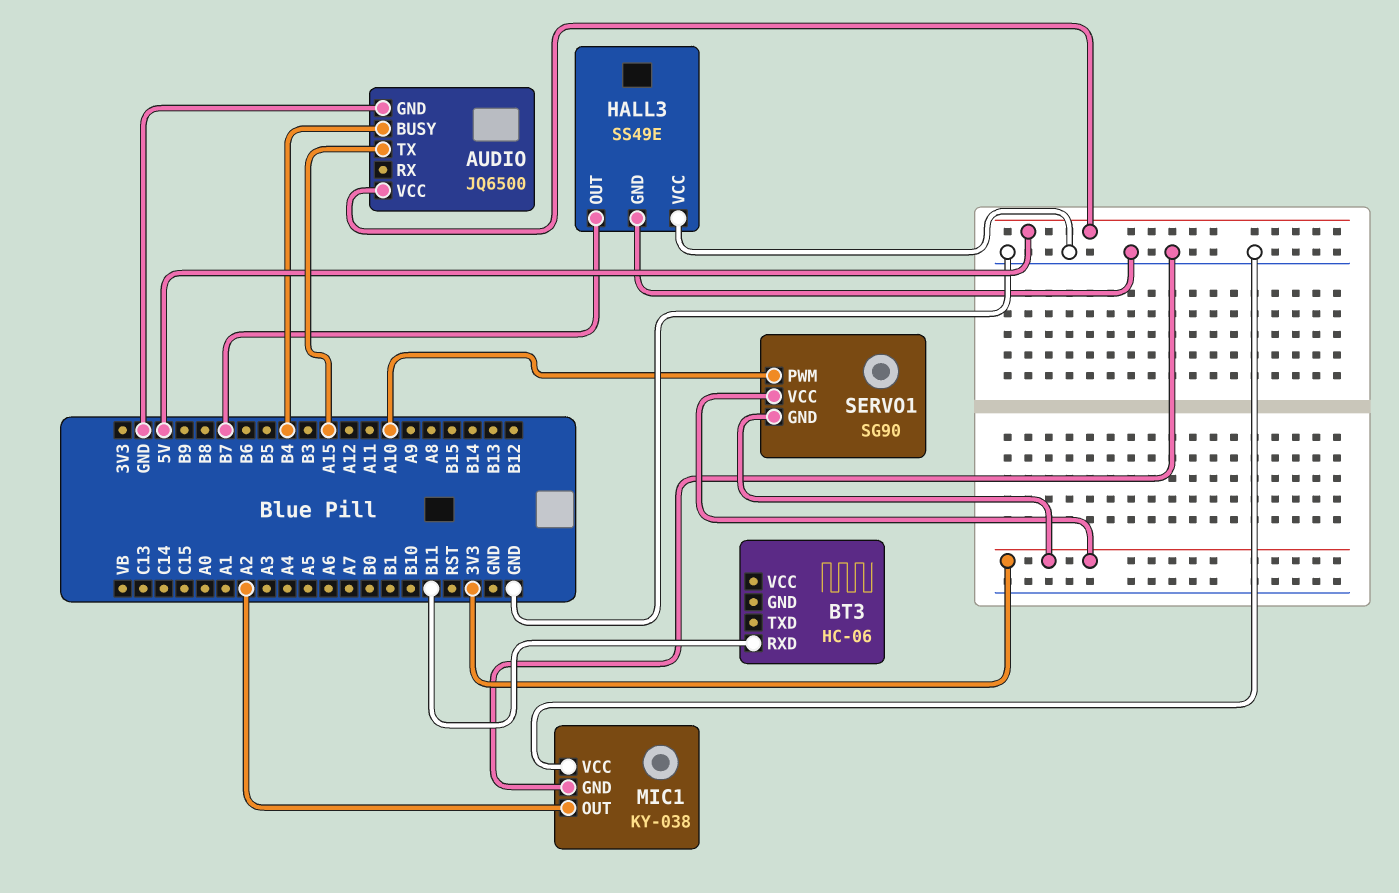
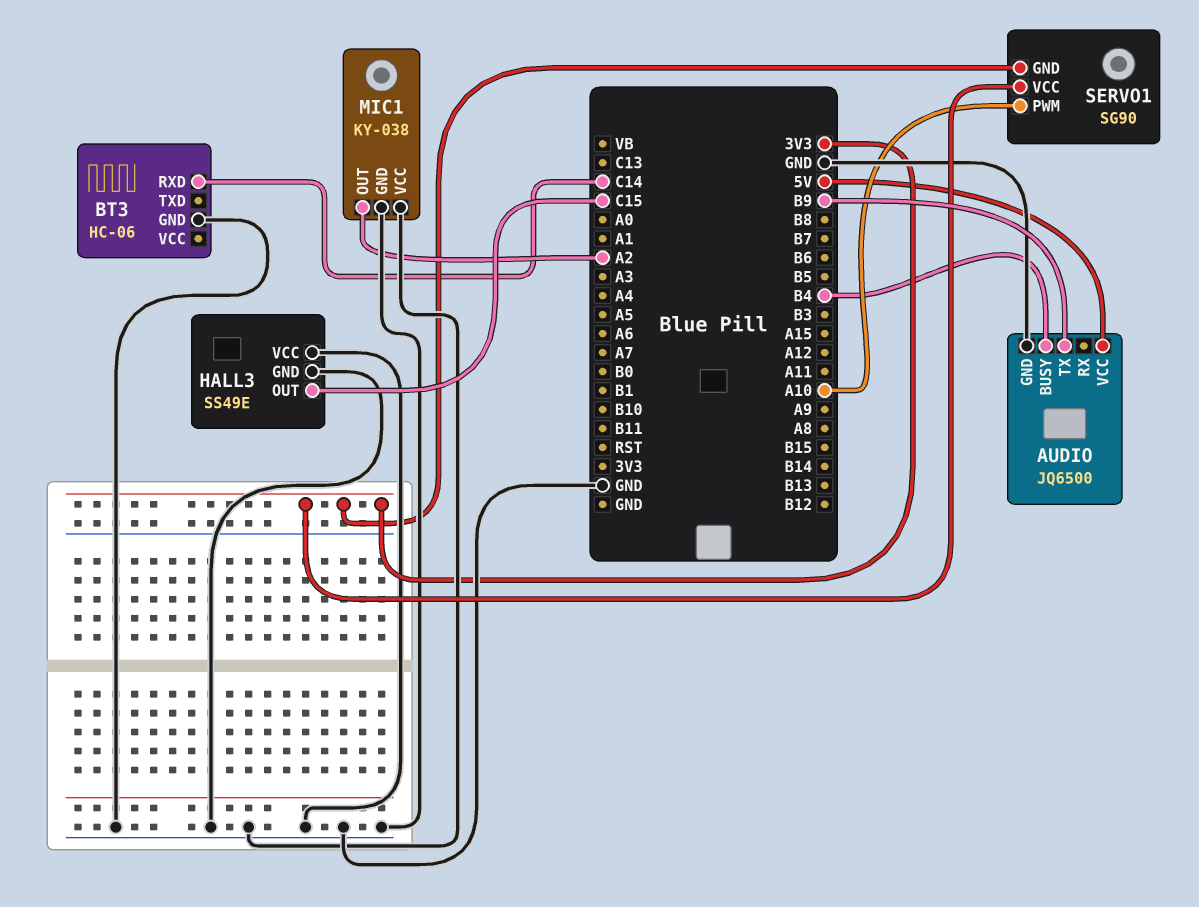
AUDIO pin TX: A15 -> B9
BT3 pin GND: none -> GND
BT3 pin RXD: B11 -> C14
HALL3 pin OUT: B7 -> C15

